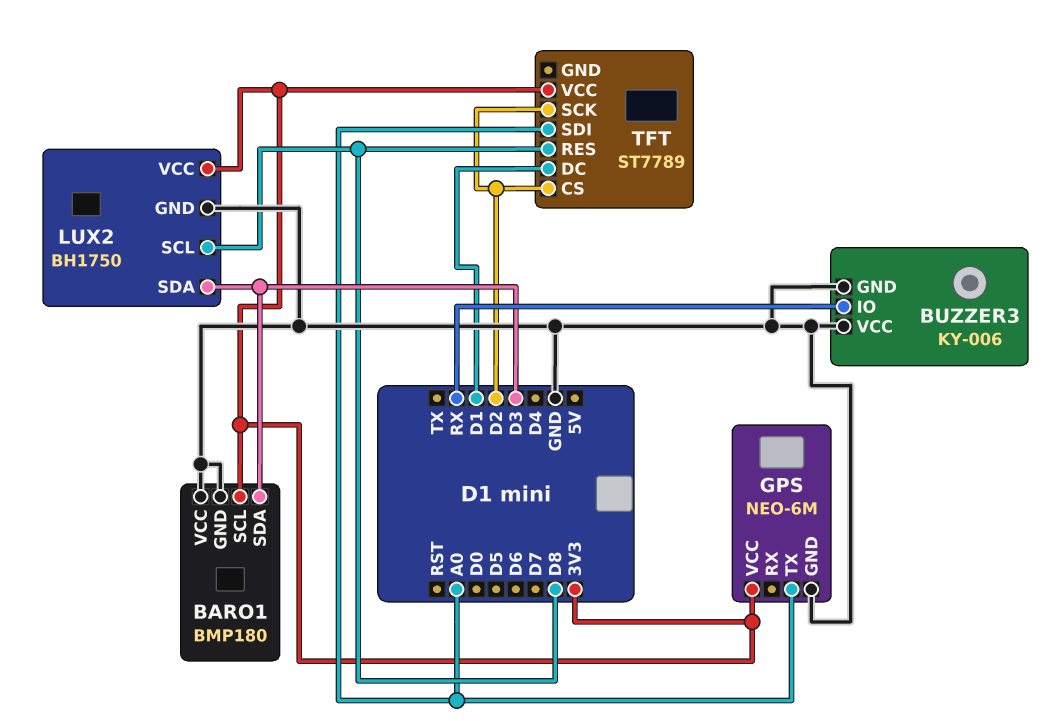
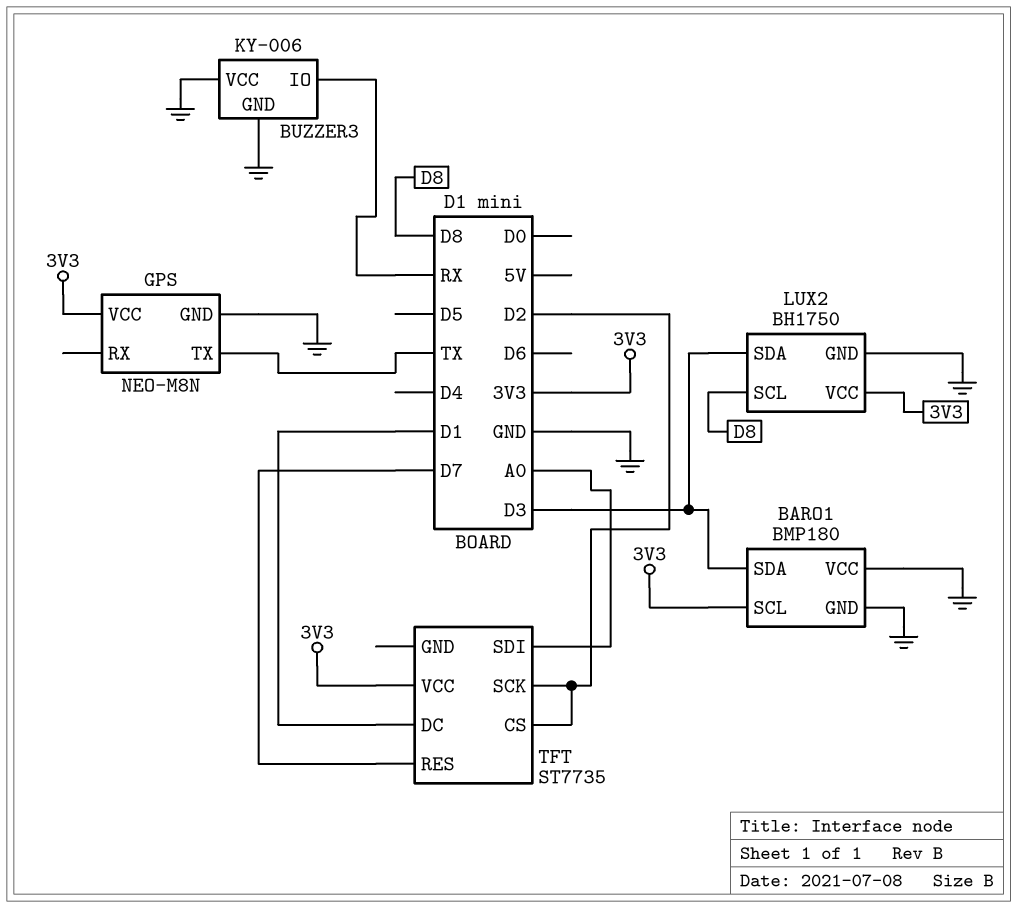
GPS: NEO-6M -> NEO-M8N
GPS pin TX: A0 -> TX
TFT: ST7789 -> ST7735
TFT pin RES: D8 -> D7

